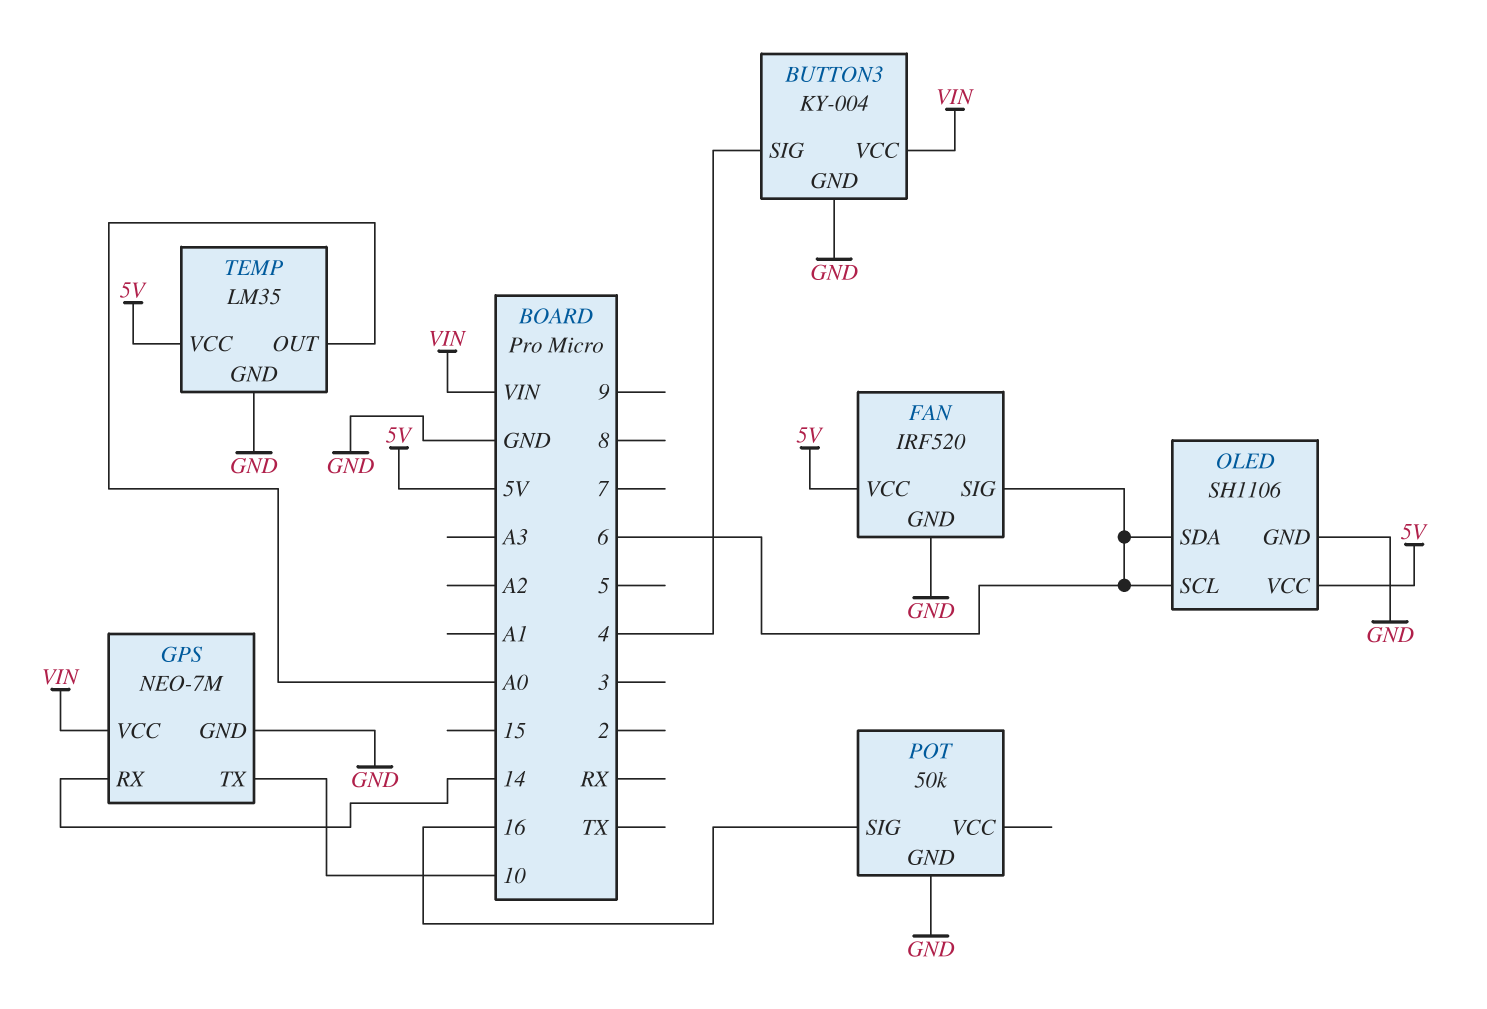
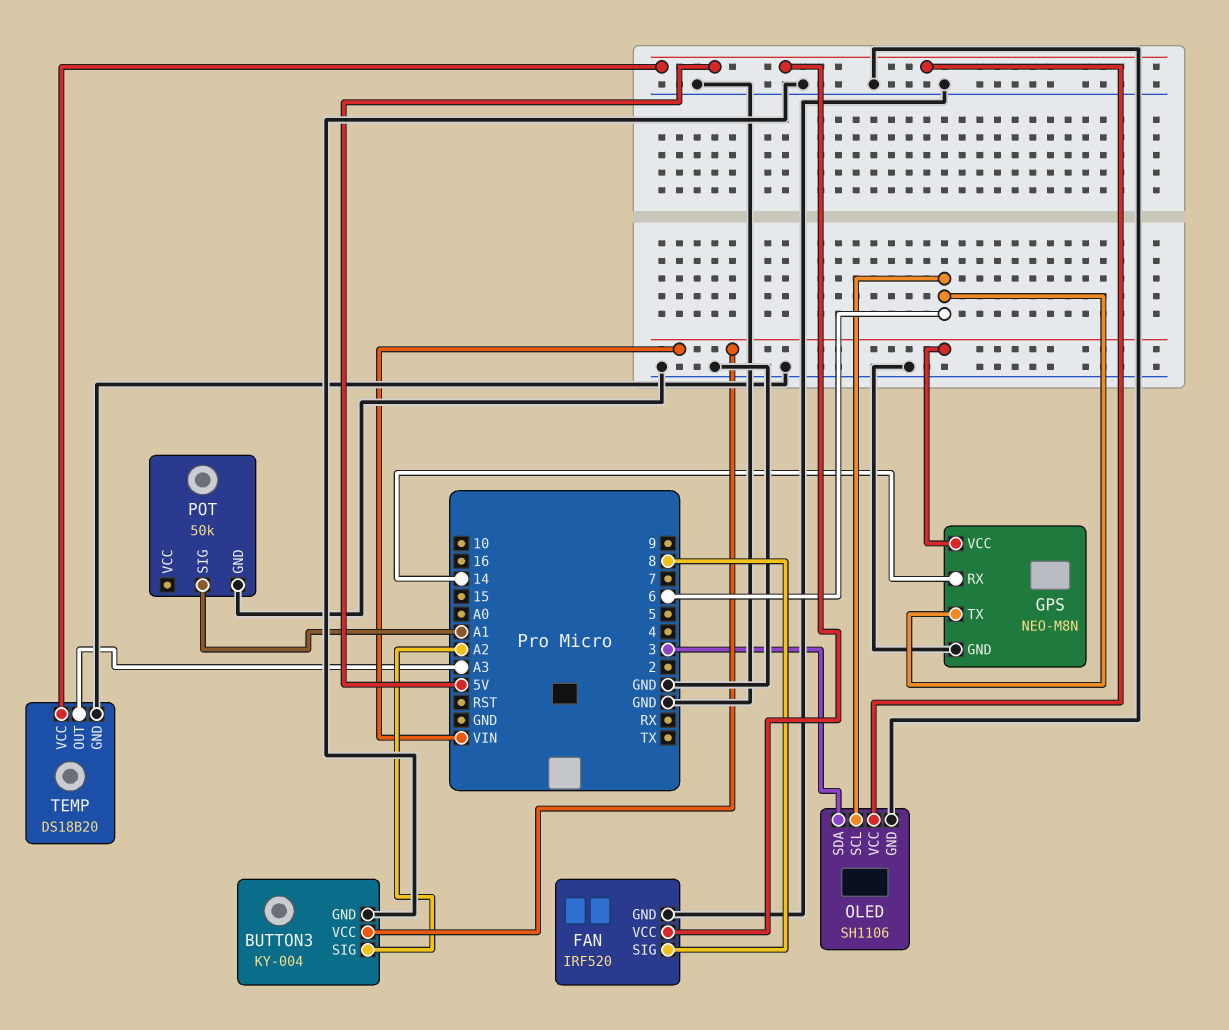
BUTTON3 pin SIG: 4 -> A2
FAN pin SIG: 6 -> 8
GPS: NEO-7M -> NEO-M8N
GPS pin TX: 10 -> 6
OLED pin SDA: 6 -> 3
POT pin SIG: 16 -> A1
TEMP: LM35 -> DS18B20
TEMP pin OUT: A0 -> A3

